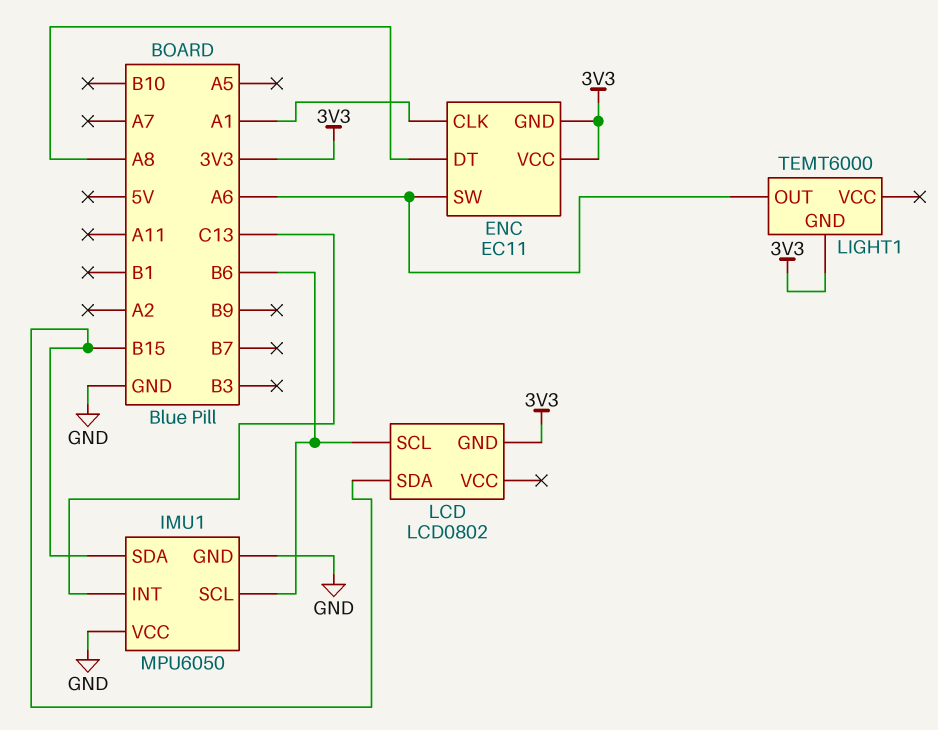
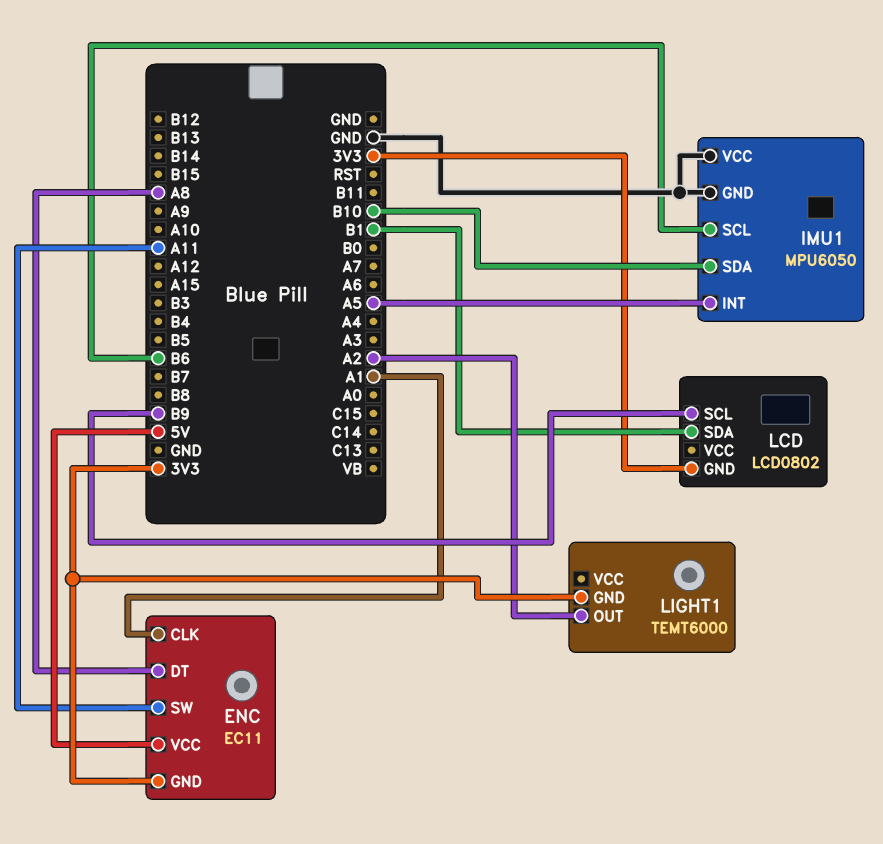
ENC pin SW: A6 -> A11
ENC pin VCC: 3V3 -> 5V
IMU1 pin INT: C13 -> A5
IMU1 pin SDA: B15 -> B10
LCD pin SCL: B6 -> B9
LCD pin SDA: B15 -> B1
LIGHT1 pin OUT: A6 -> A2

